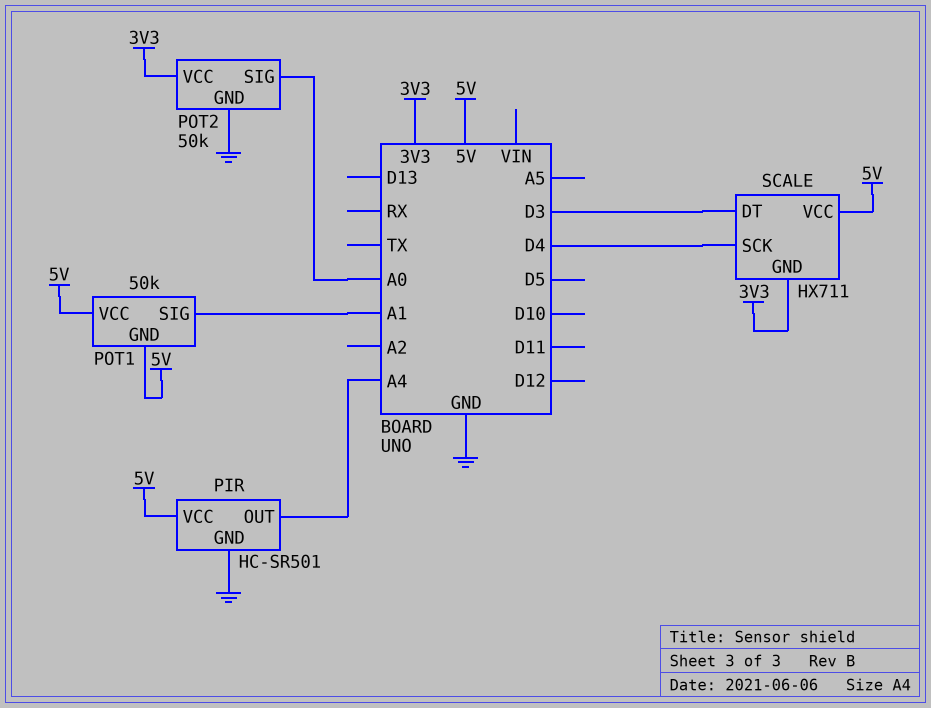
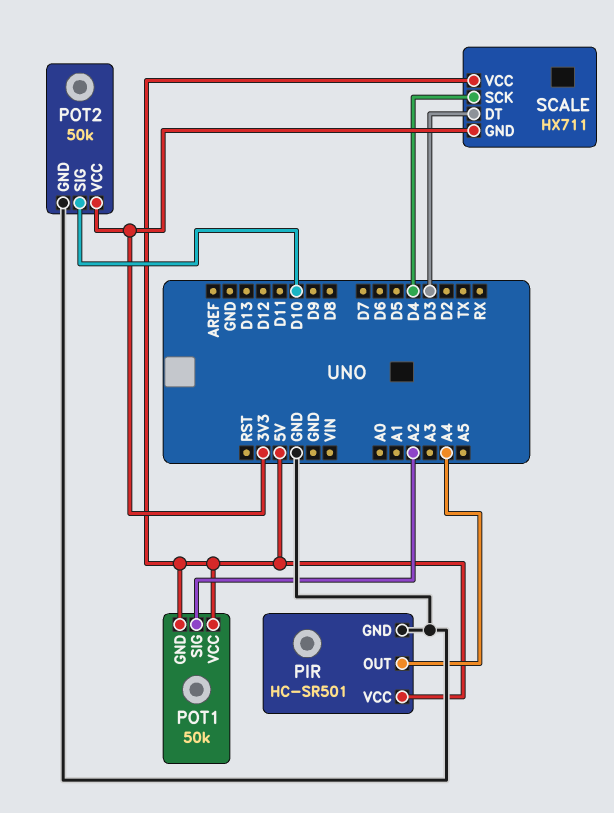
POT1 pin SIG: A1 -> A2
POT2 pin SIG: A0 -> D10

